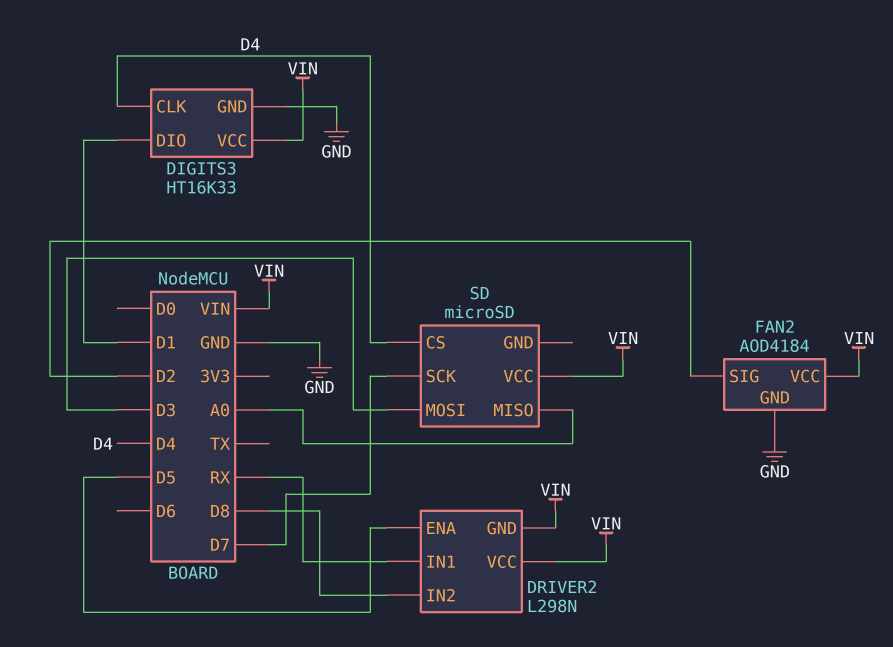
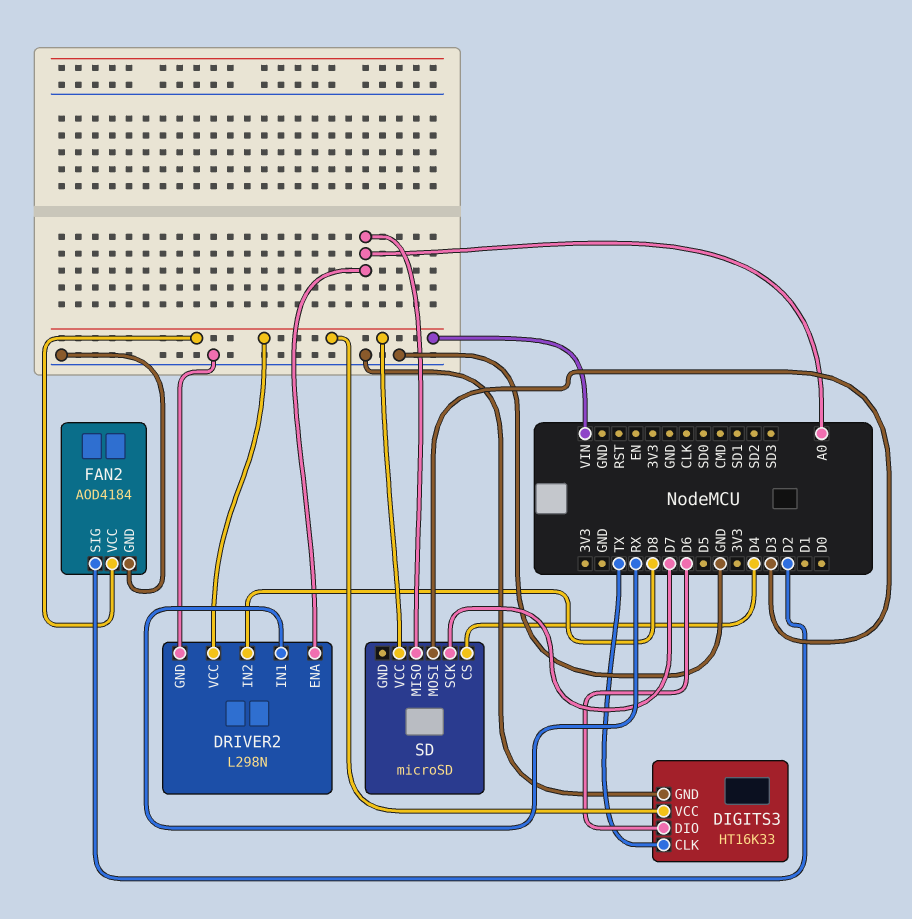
DIGITS3 pin CLK: D4 -> TX
DIGITS3 pin DIO: D1 -> D6
DRIVER2 pin ENA: D5 -> A0
DRIVER2 pin GND: VIN -> GND

